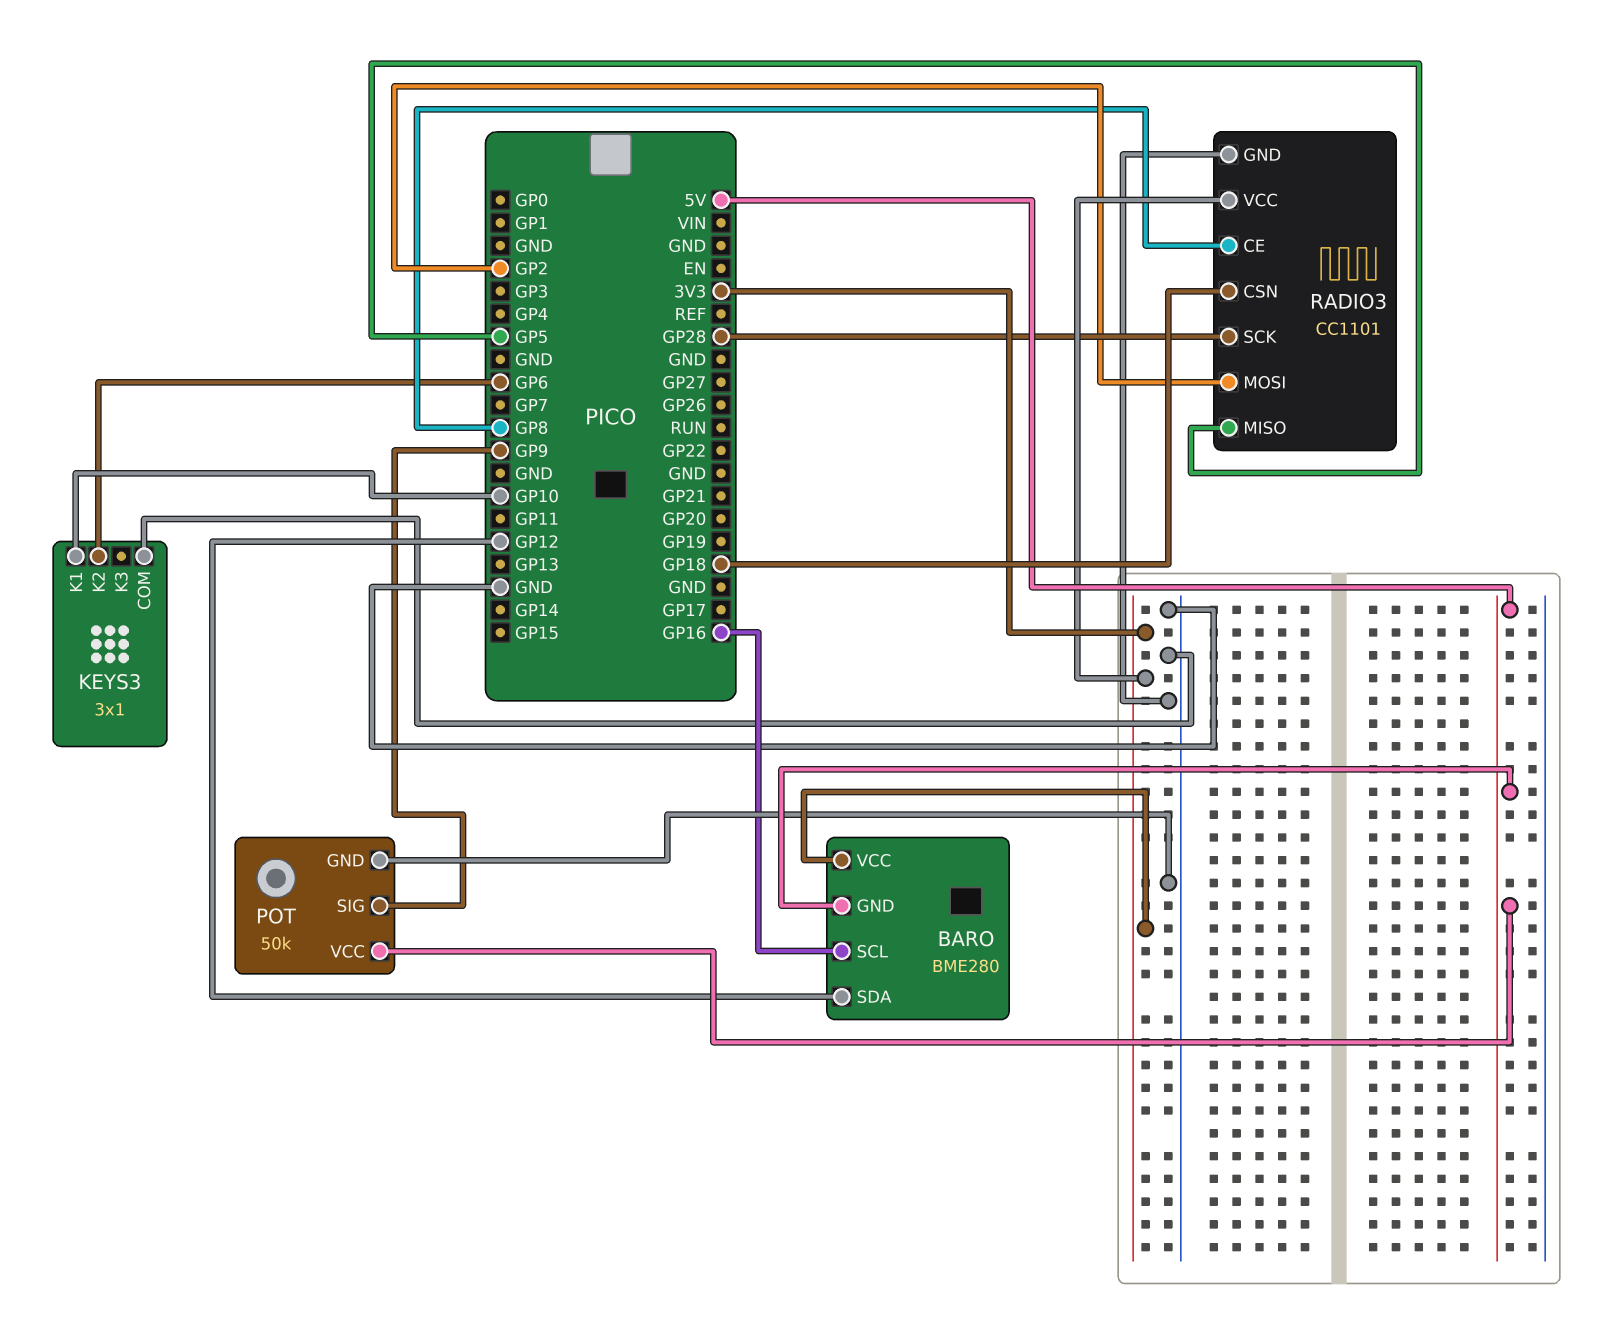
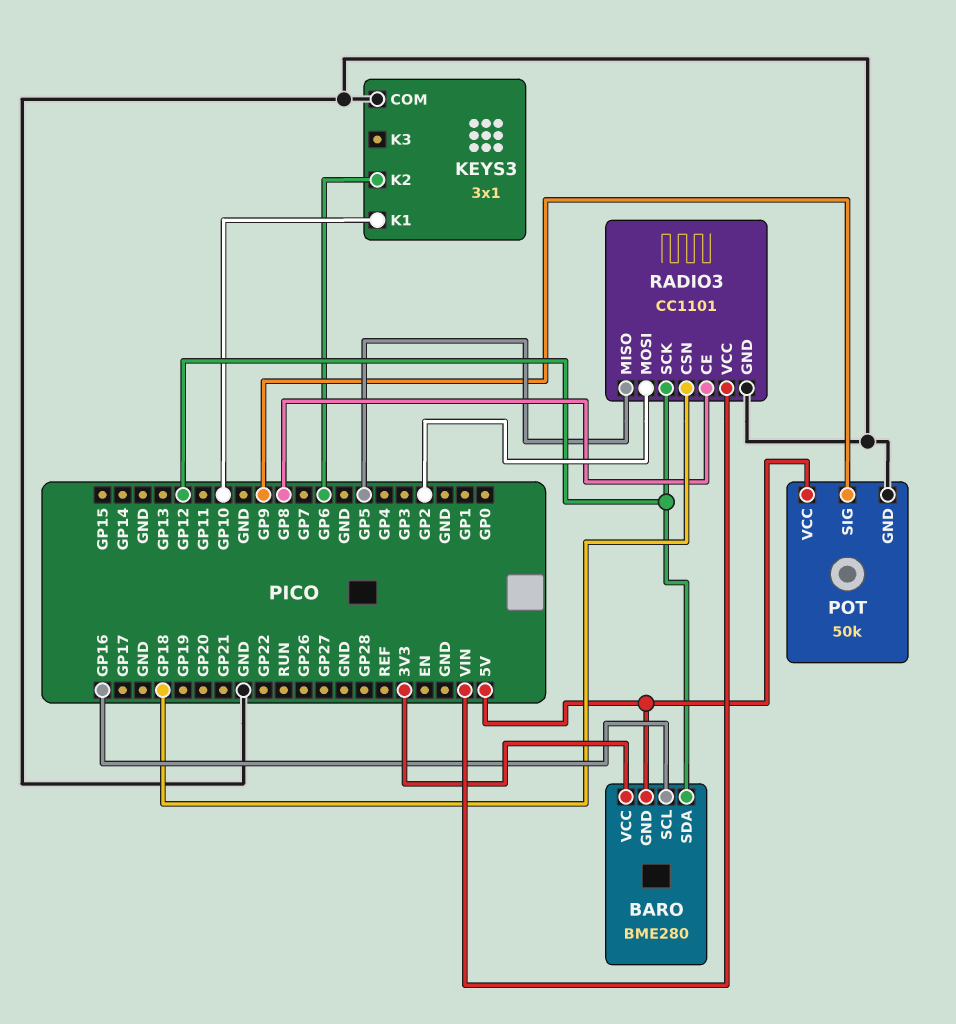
RADIO3 pin SCK: GP28 -> GP12
RADIO3 pin VCC: 3V3 -> VIN

